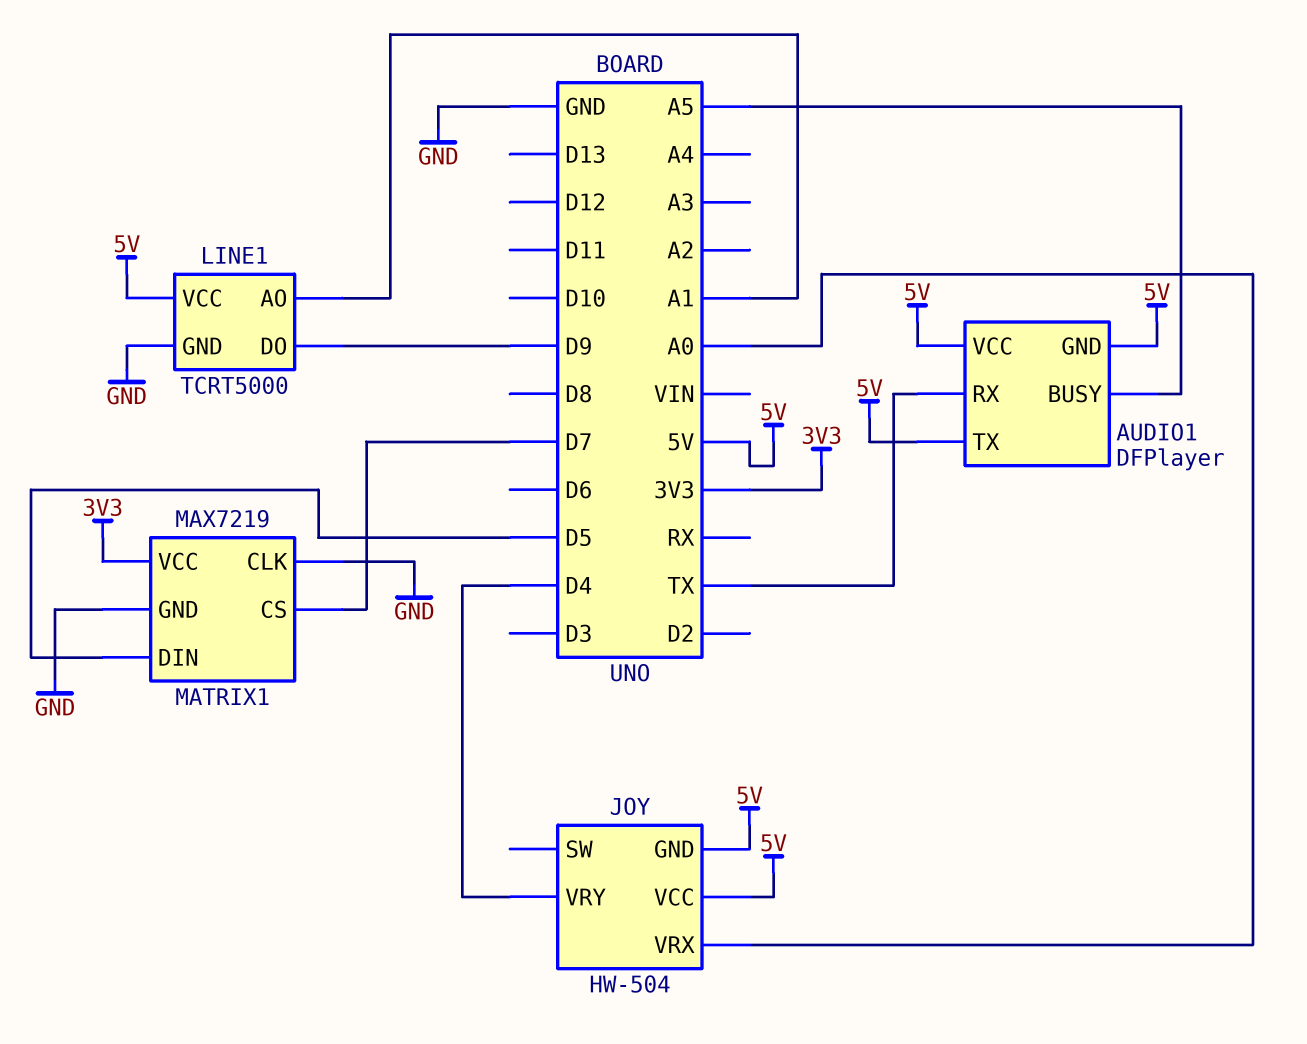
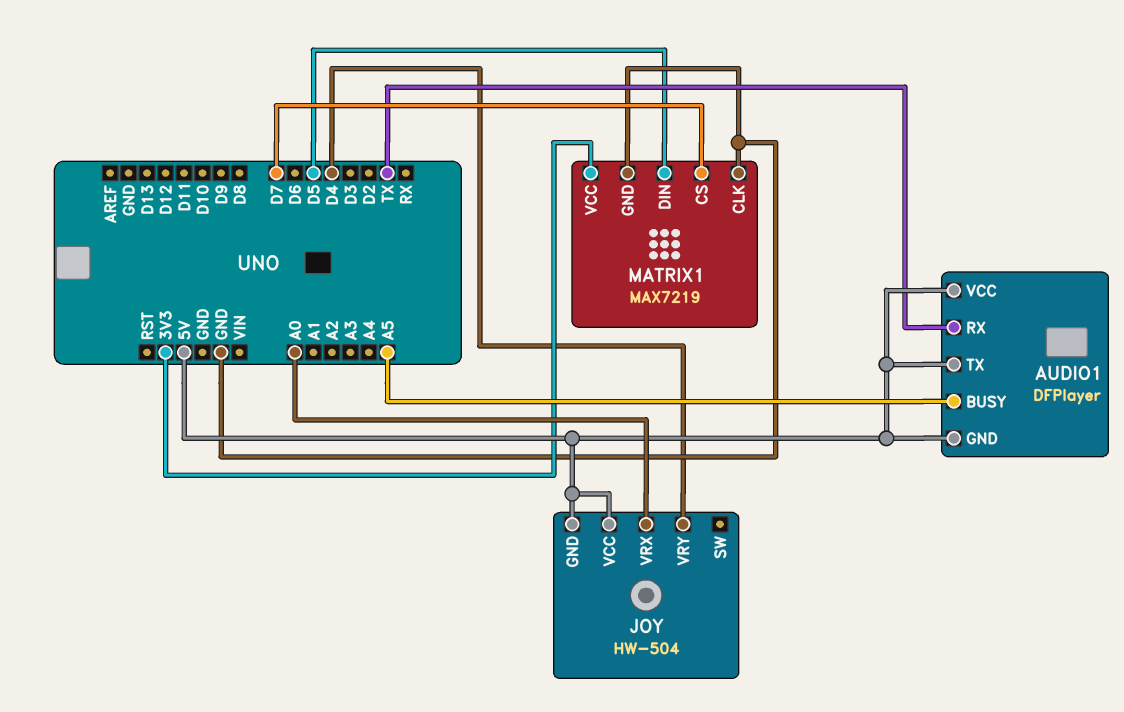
LINE1: TCRT5000 -> none
LINE1 pin AO: A1 -> none
LINE1 pin DO: D9 -> none
LINE1 pin GND: GND -> none
LINE1 pin VCC: 5V -> none

